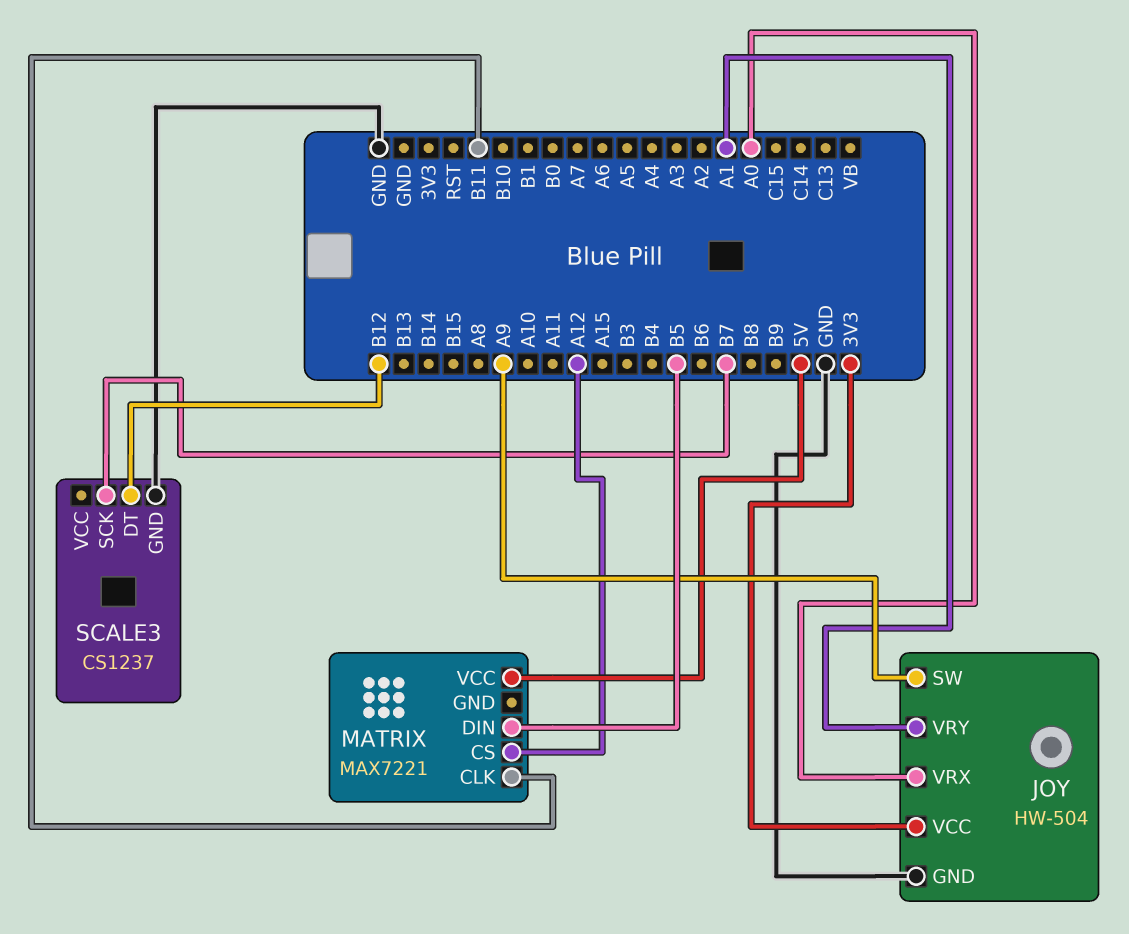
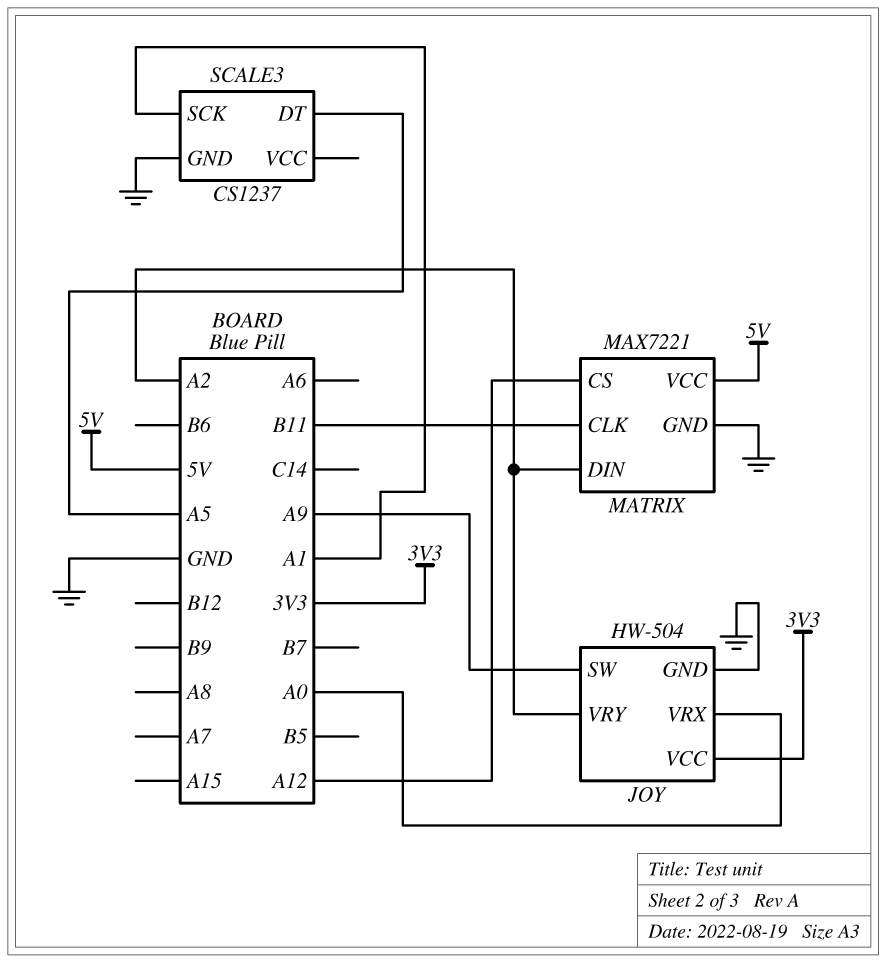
JOY pin VRY: A1 -> A2
MATRIX pin DIN: B5 -> A2
MATRIX pin GND: none -> GND
SCALE3 pin DT: B12 -> A5
SCALE3 pin SCK: B7 -> A1

